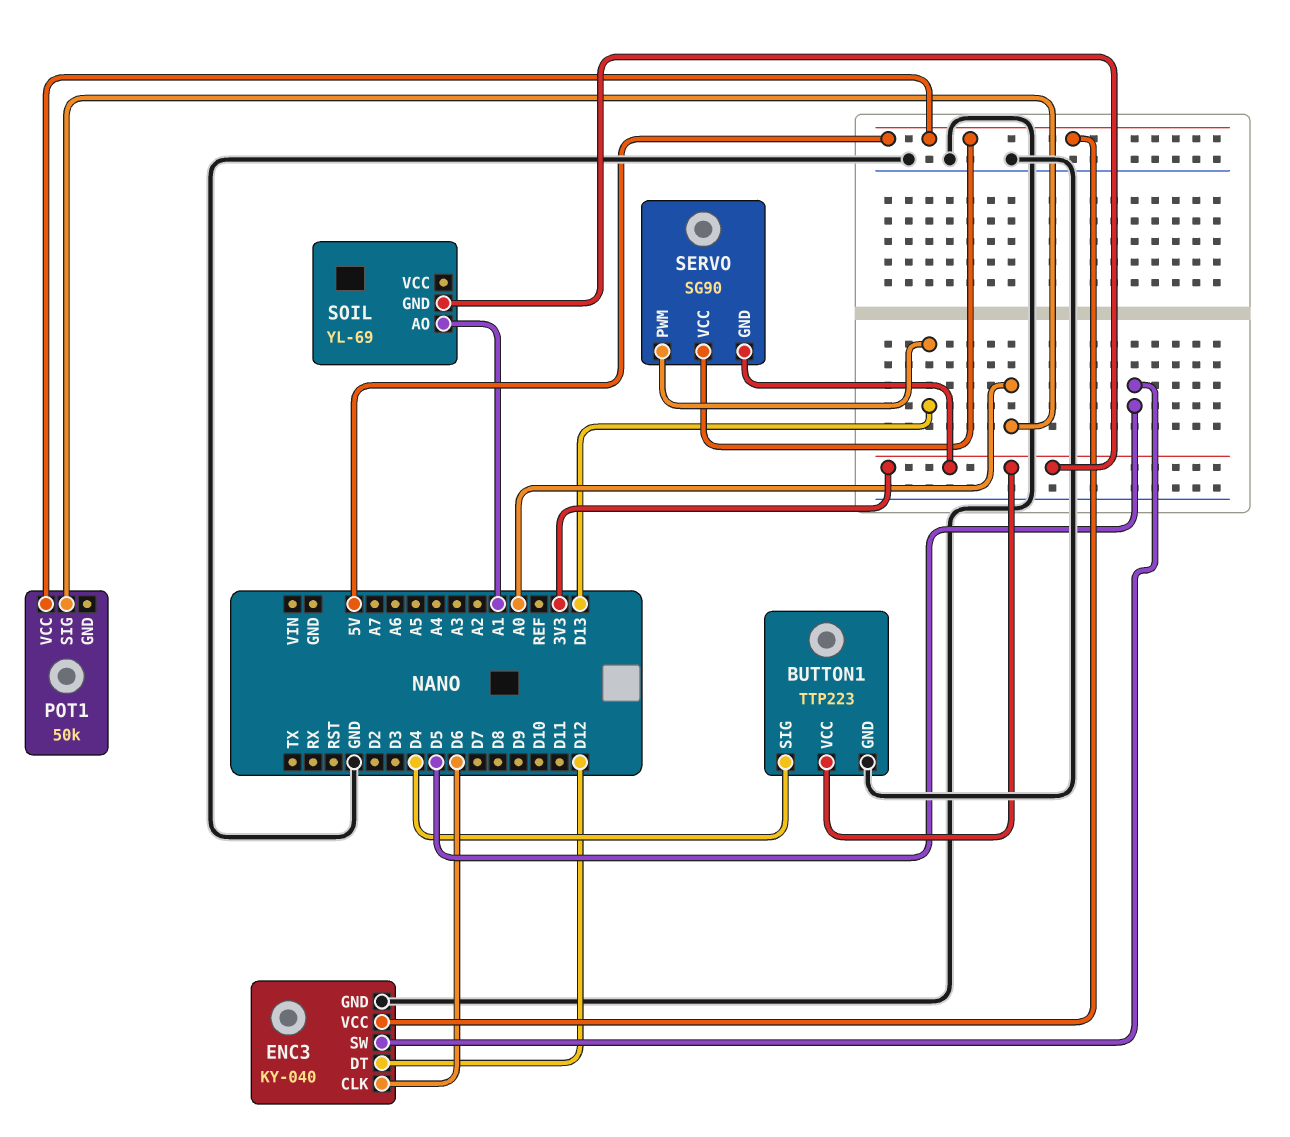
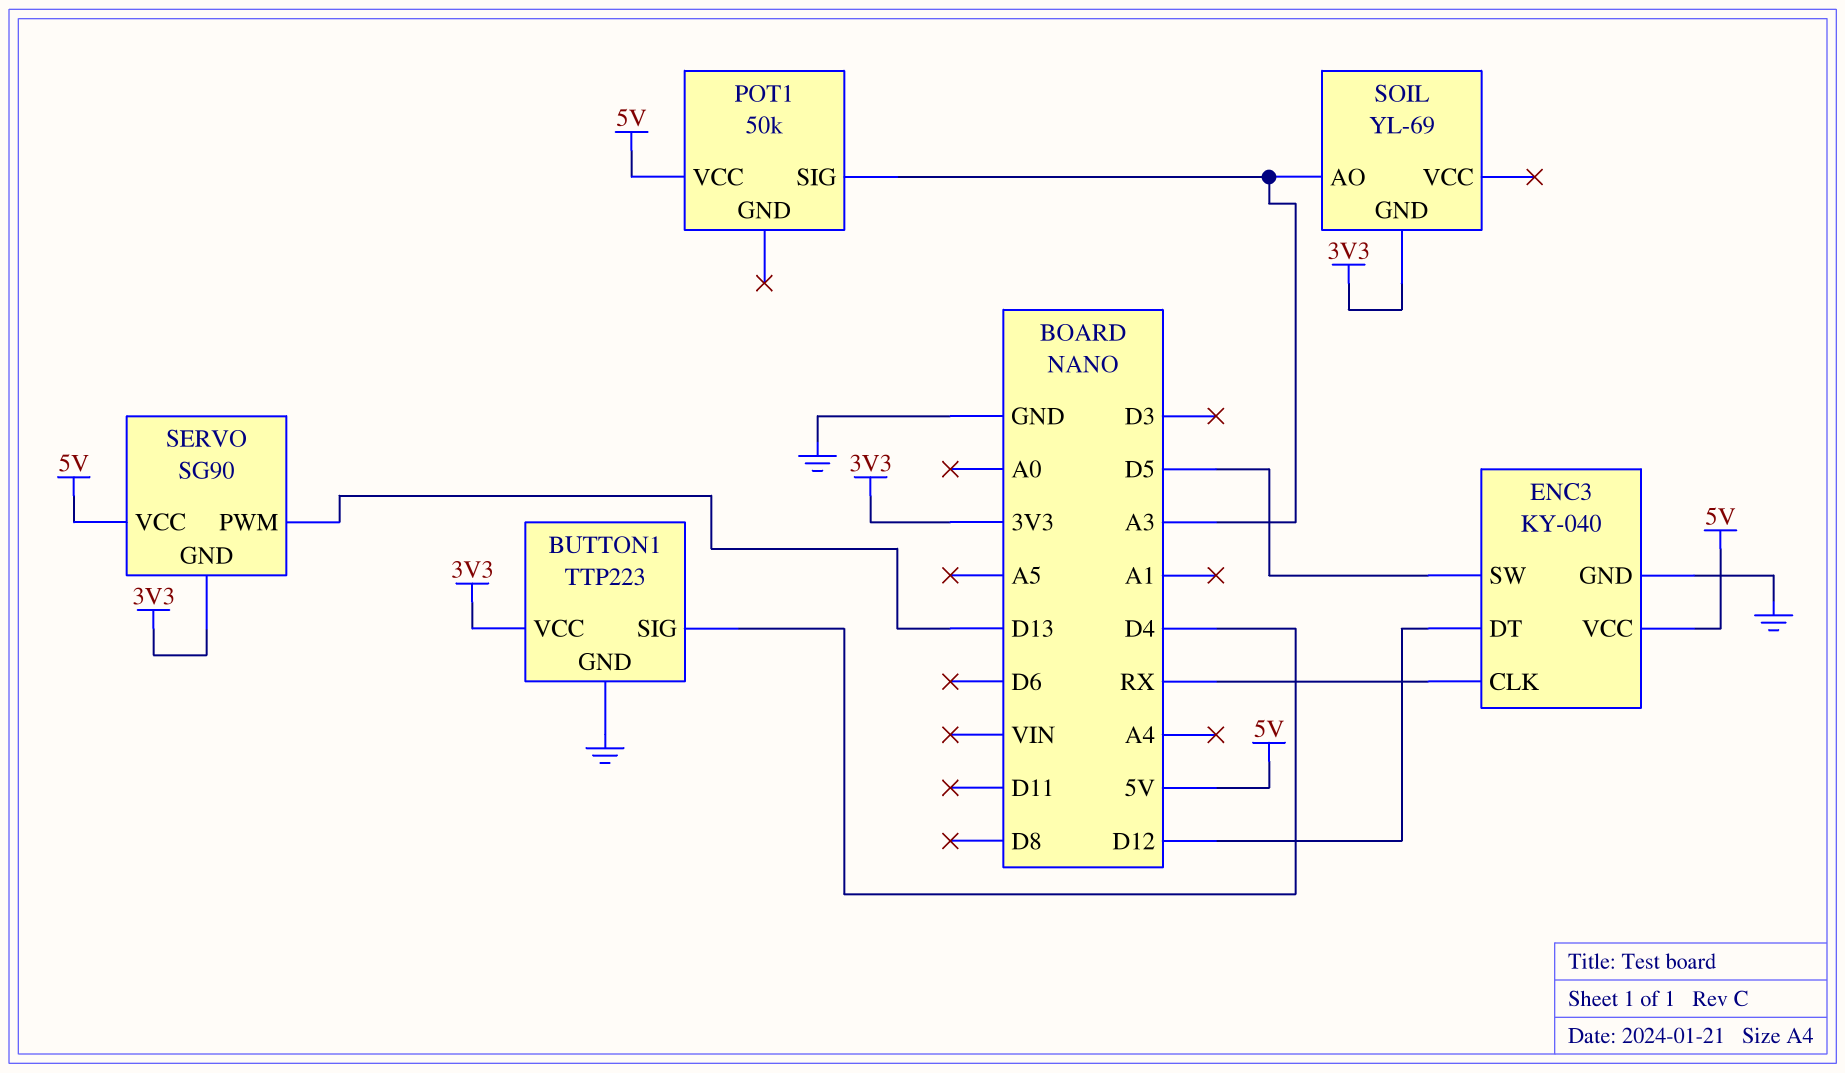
ENC3 pin CLK: D6 -> RX
POT1 pin SIG: A0 -> A3
SOIL pin AO: A1 -> A3

